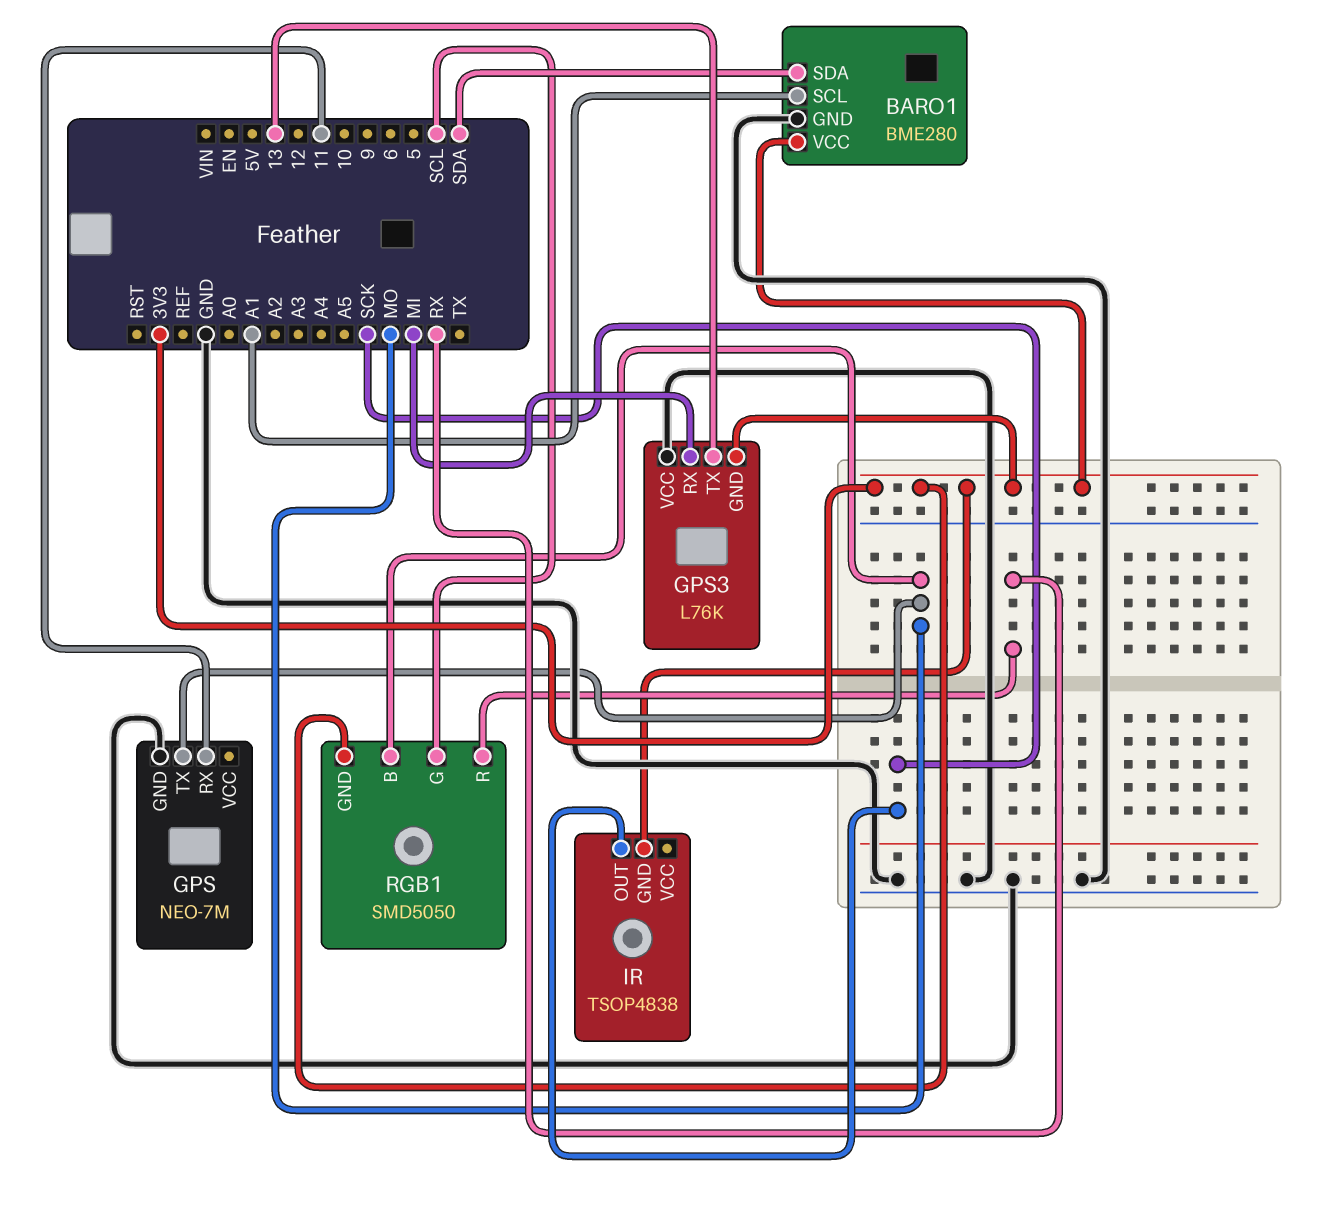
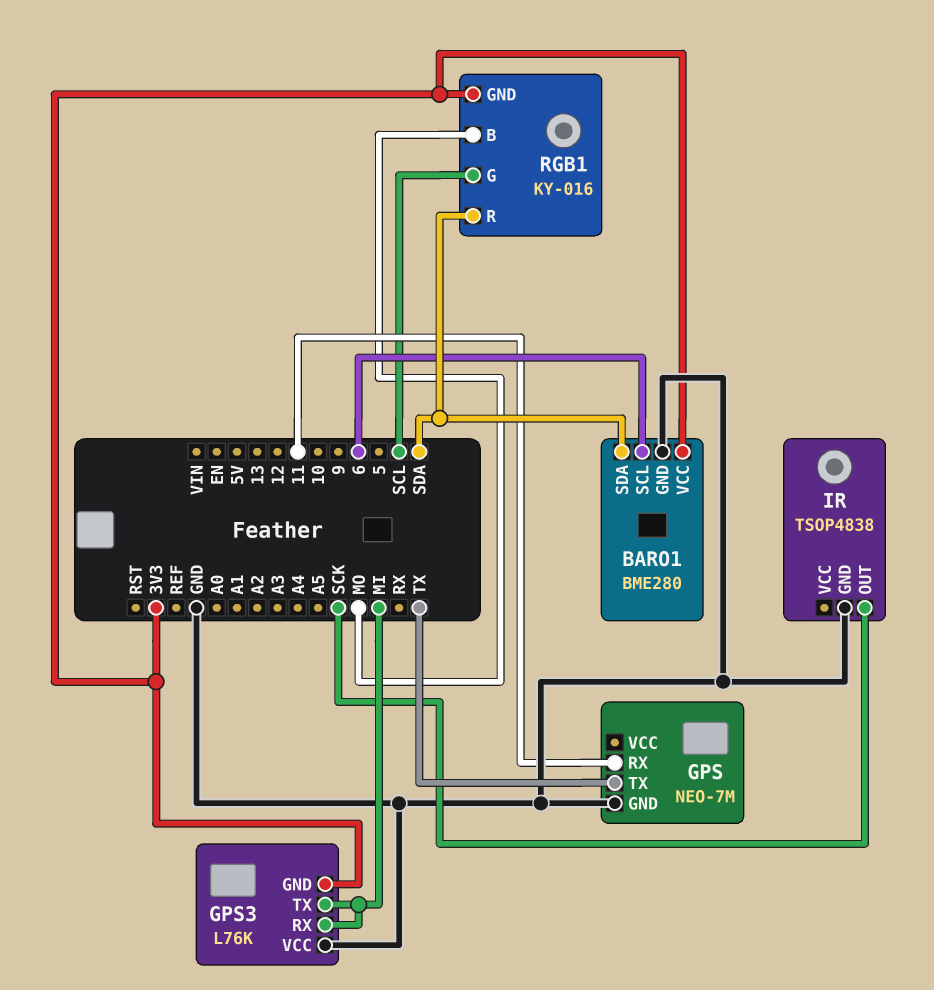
BARO1 pin SCL: A1 -> 6
GPS pin TX: MO -> TX
GPS3 pin TX: 13 -> MI
IR pin GND: 3V3 -> GND
RGB1: SMD5050 -> KY-016
RGB1 pin R: RX -> SDA

